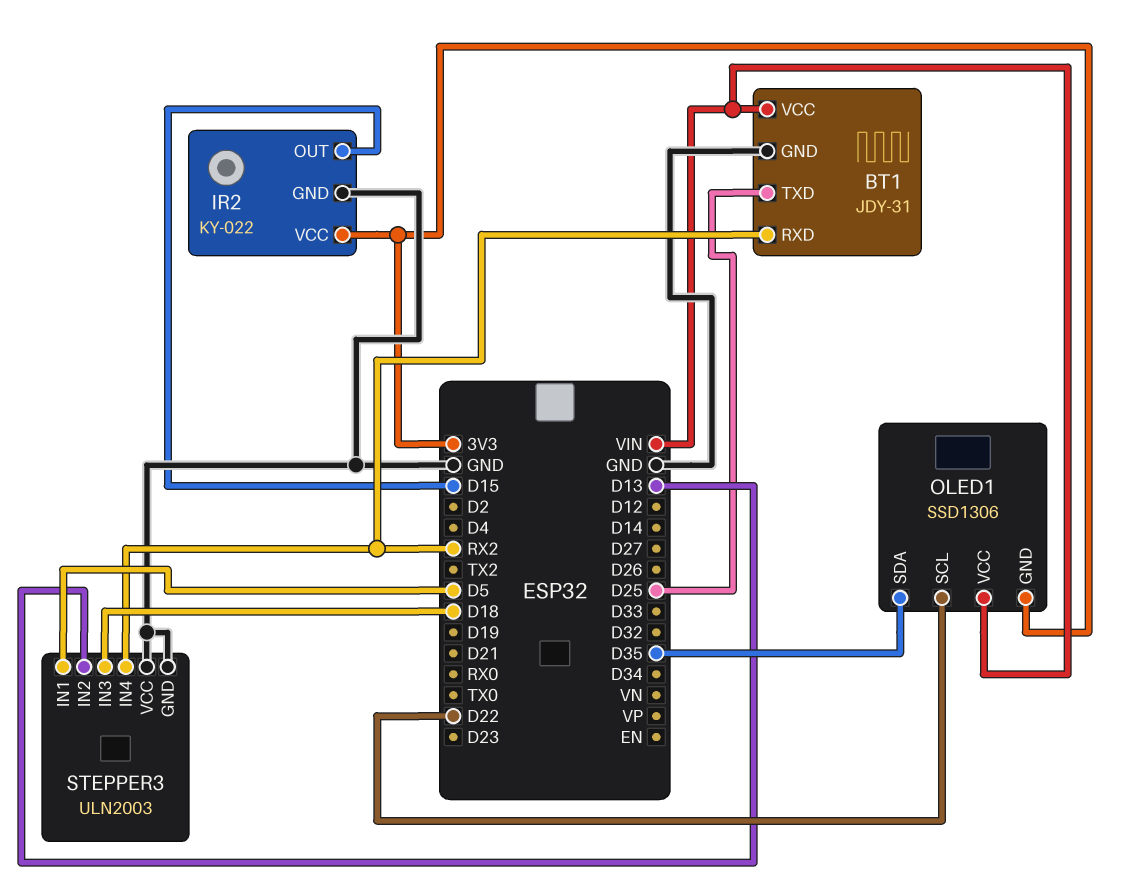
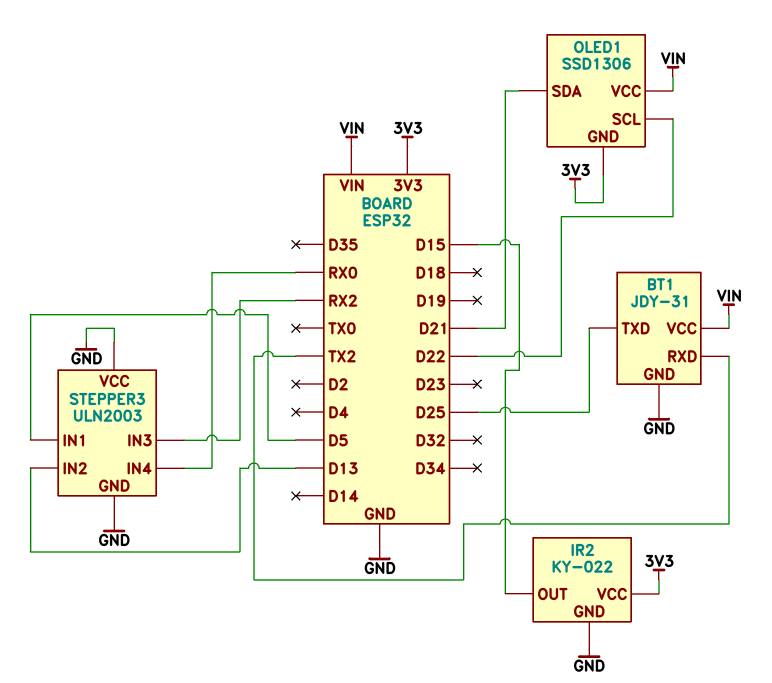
BT1 pin RXD: RX2 -> TX2
OLED1 pin SDA: D35 -> D21
STEPPER3 pin IN3: D18 -> RX2
STEPPER3 pin IN4: RX2 -> RX0

